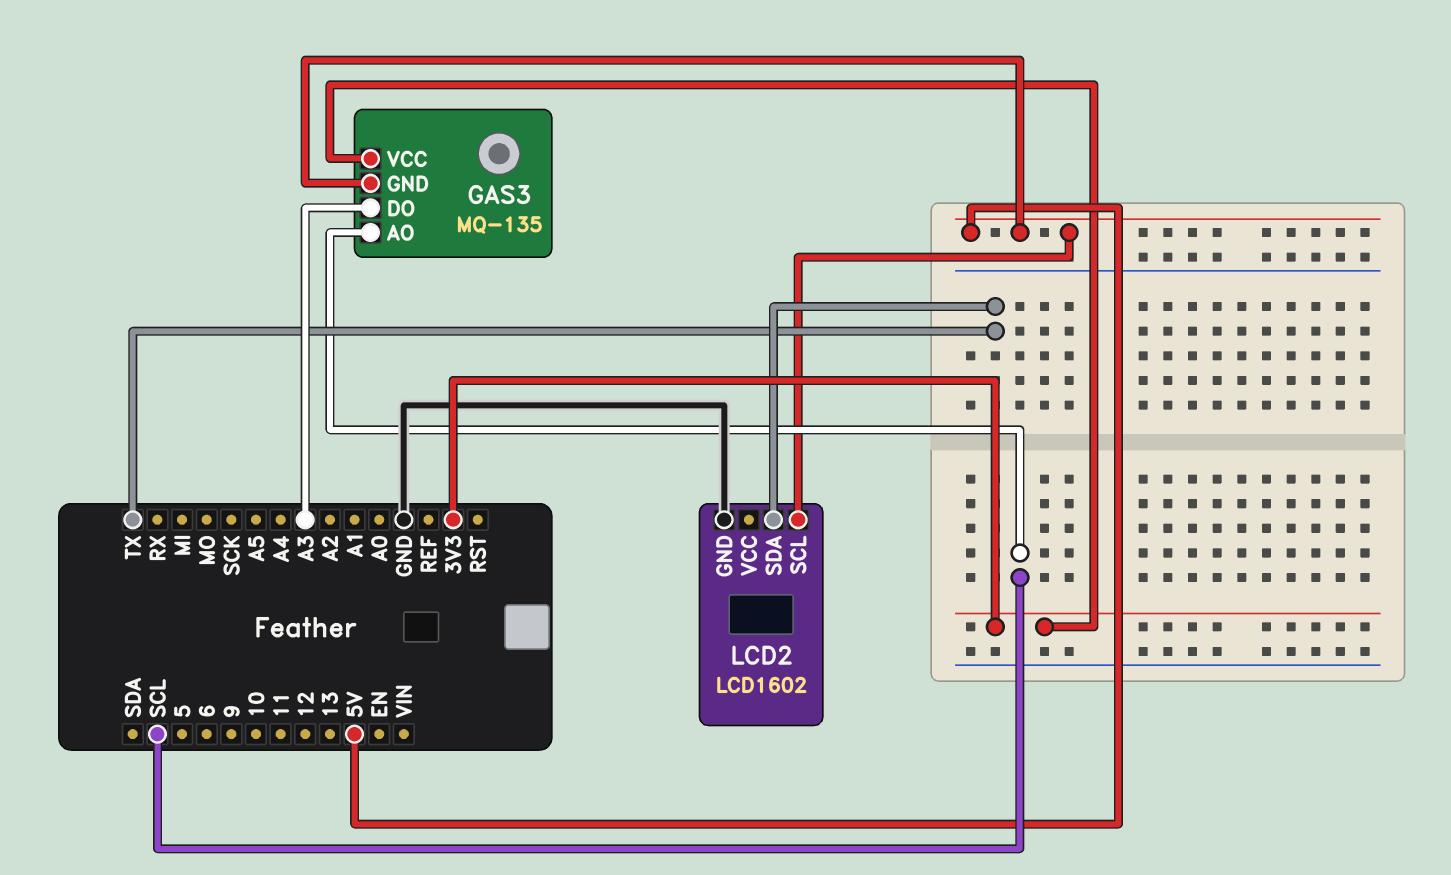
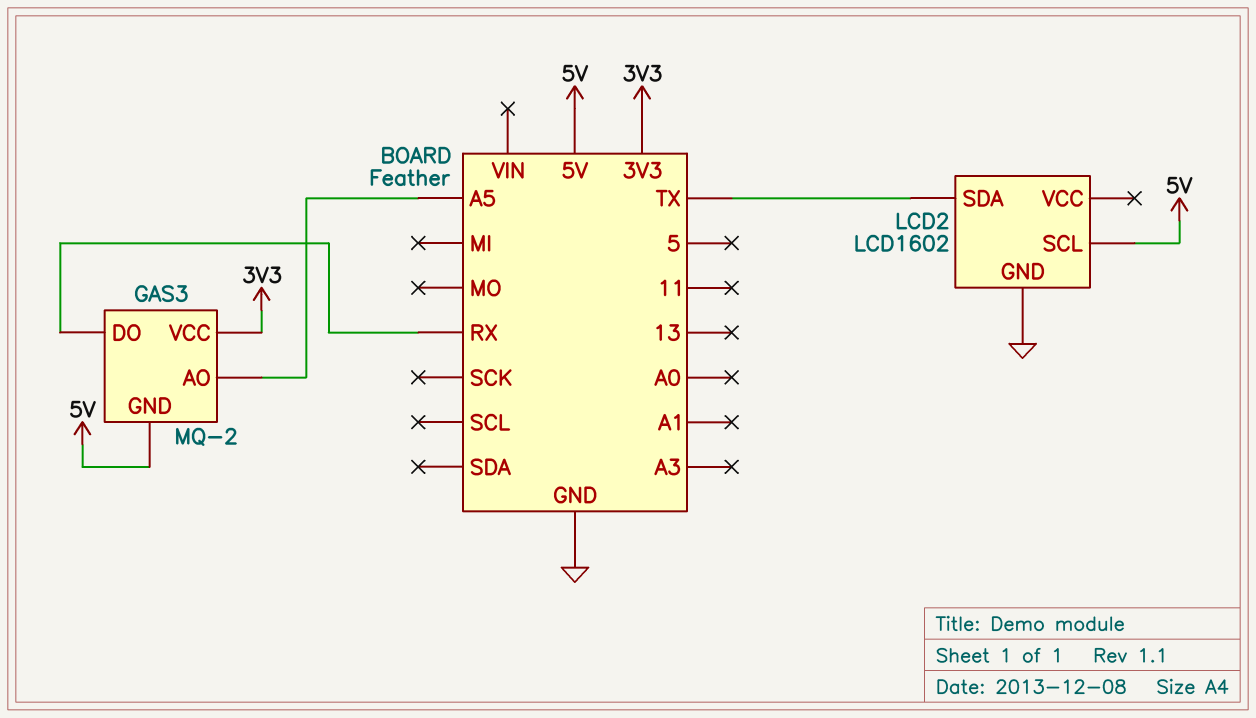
GAS3: MQ-135 -> MQ-2
GAS3 pin AO: SCL -> A5
GAS3 pin DO: A3 -> RX

